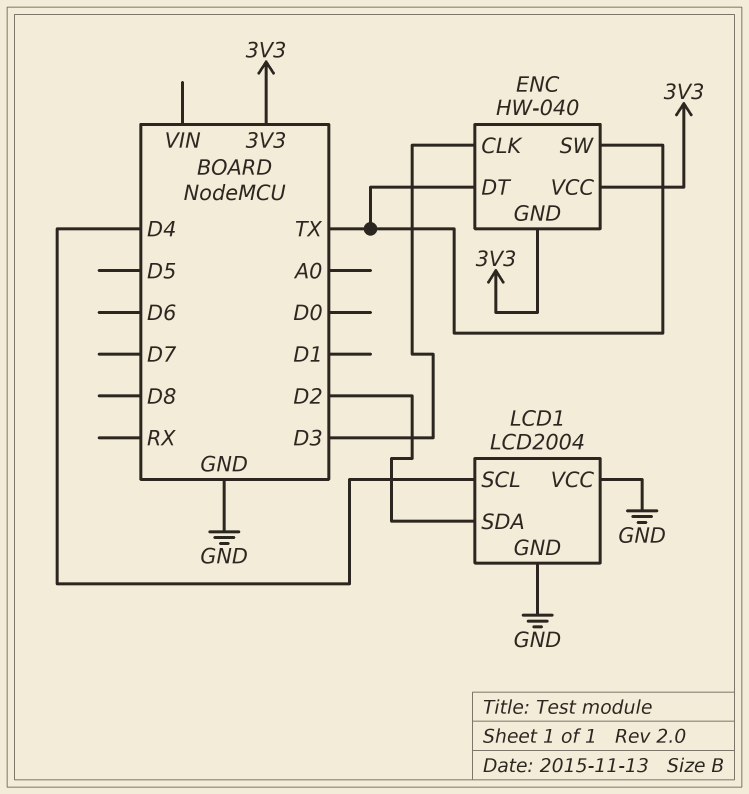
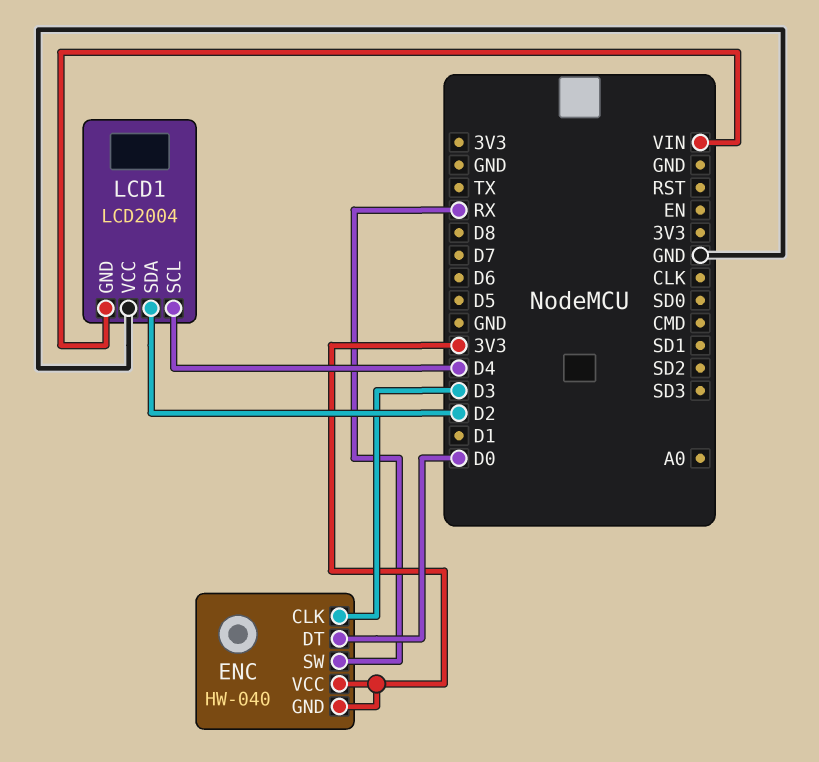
ENC pin DT: TX -> D0
ENC pin SW: TX -> RX
LCD1 pin GND: GND -> VIN

